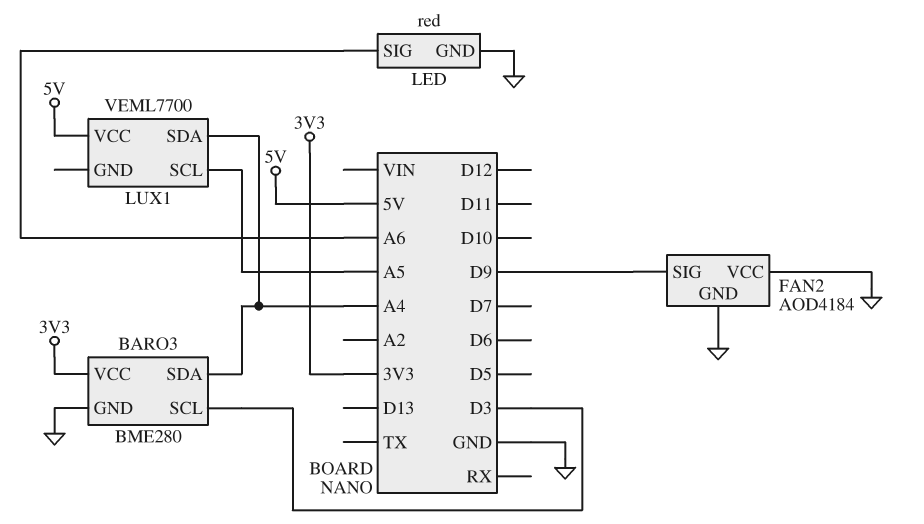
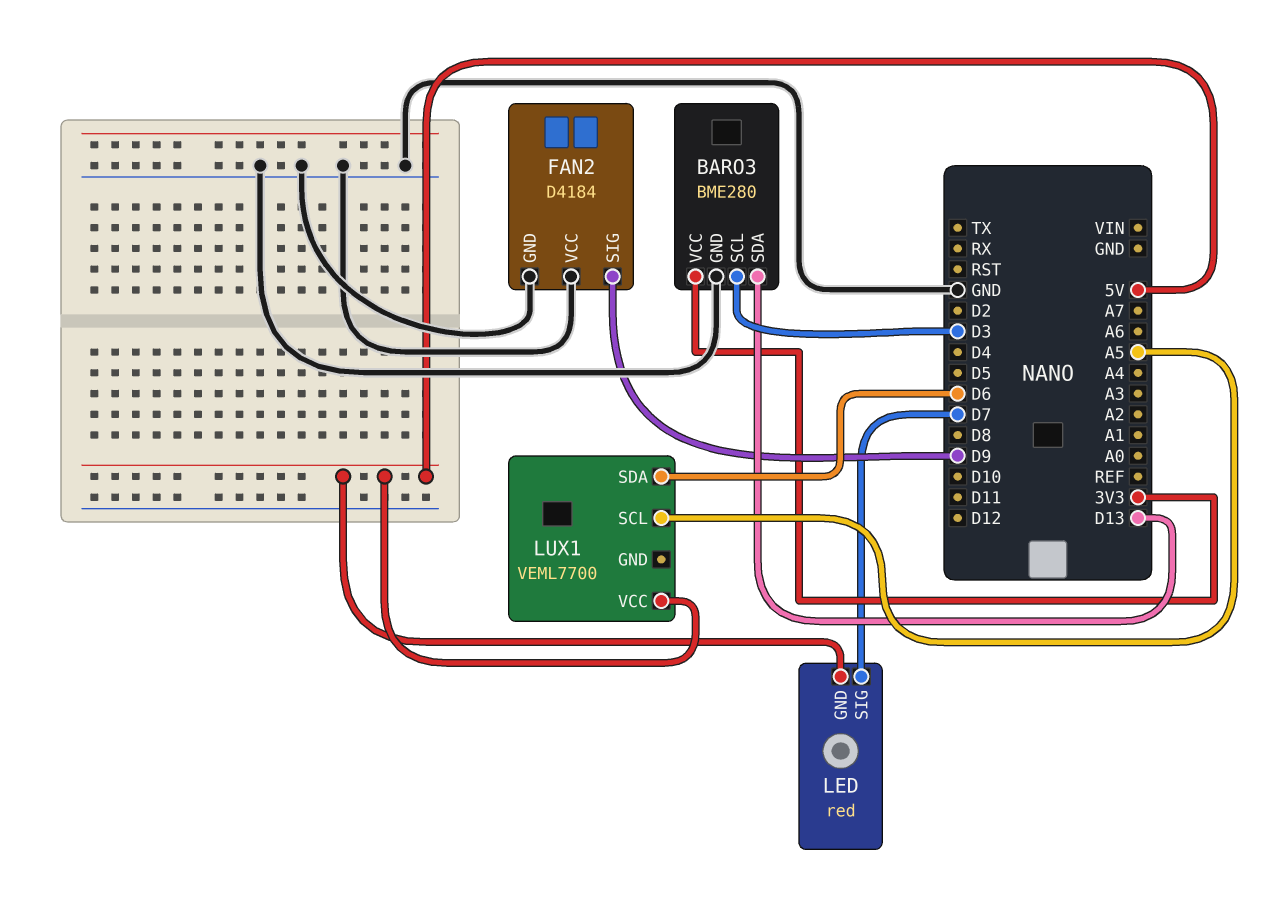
BARO3 pin SDA: A4 -> D13
FAN2: AOD4184 -> D4184
LED pin GND: GND -> 5V
LED pin SIG: A6 -> D7
LUX1 pin SDA: A4 -> D6

